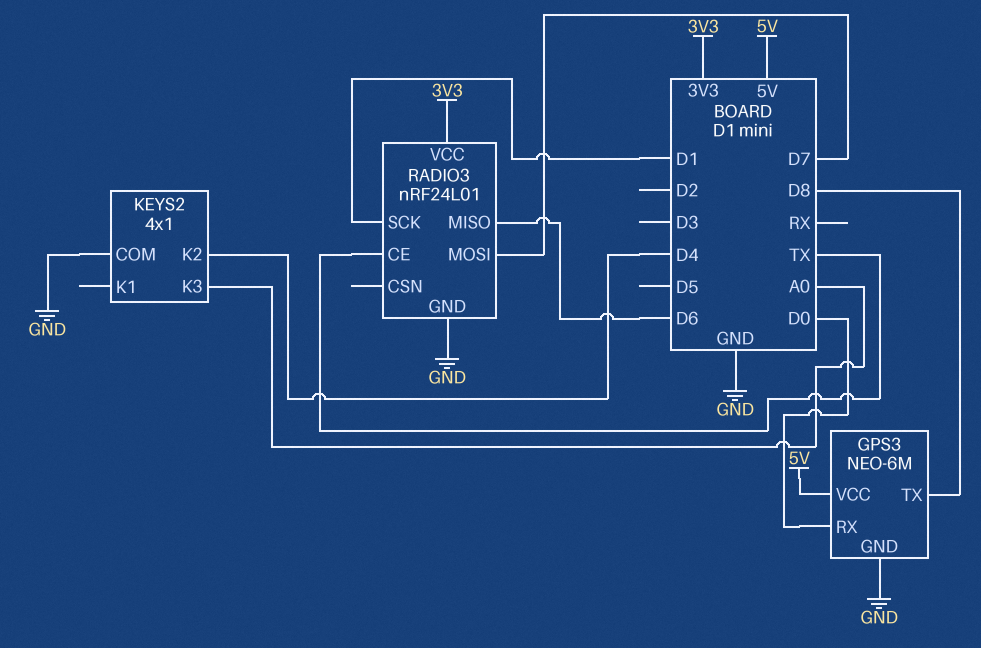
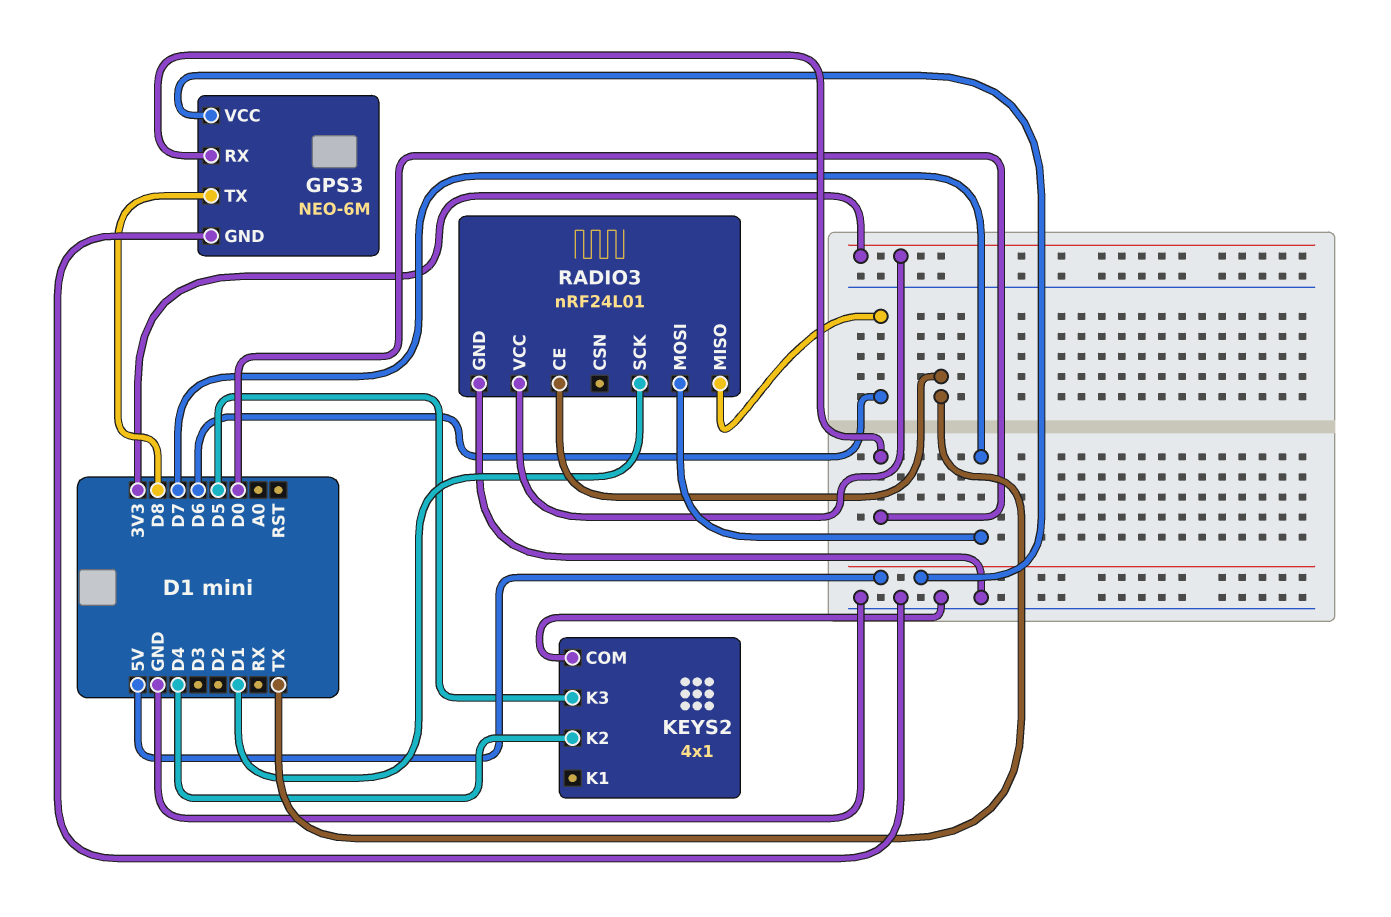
KEYS2 pin K3: A0 -> D5

